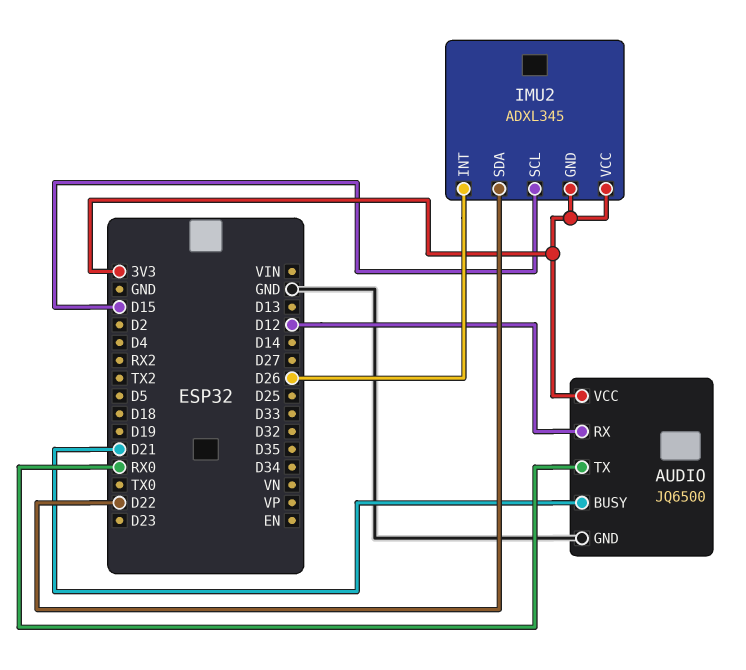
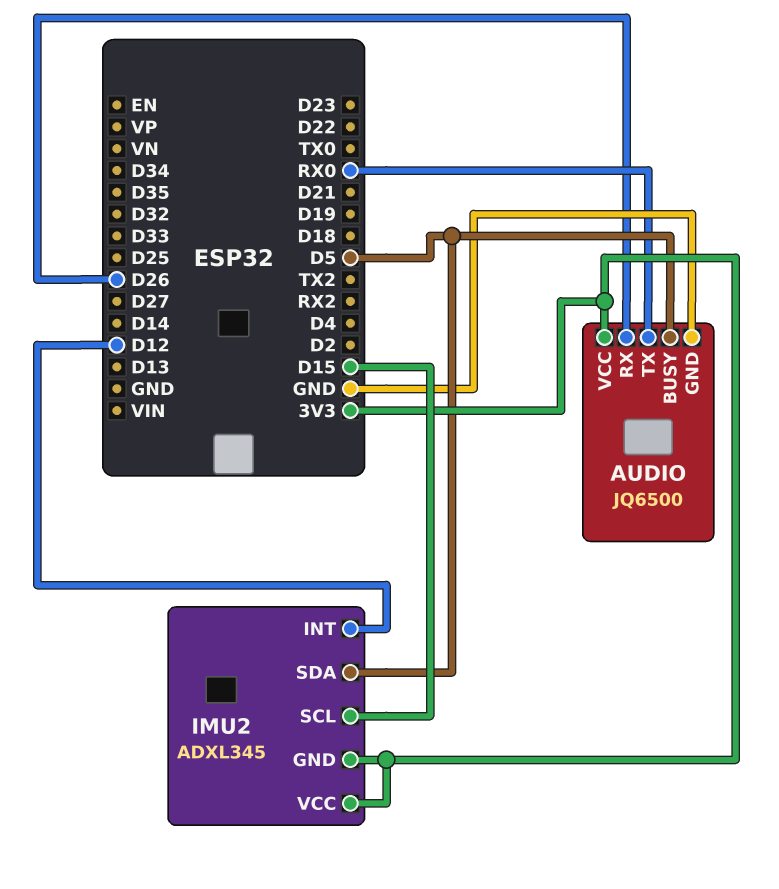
AUDIO pin BUSY: D21 -> D5
AUDIO pin RX: D12 -> D26
IMU2 pin INT: D26 -> D12
IMU2 pin SDA: D22 -> D5

